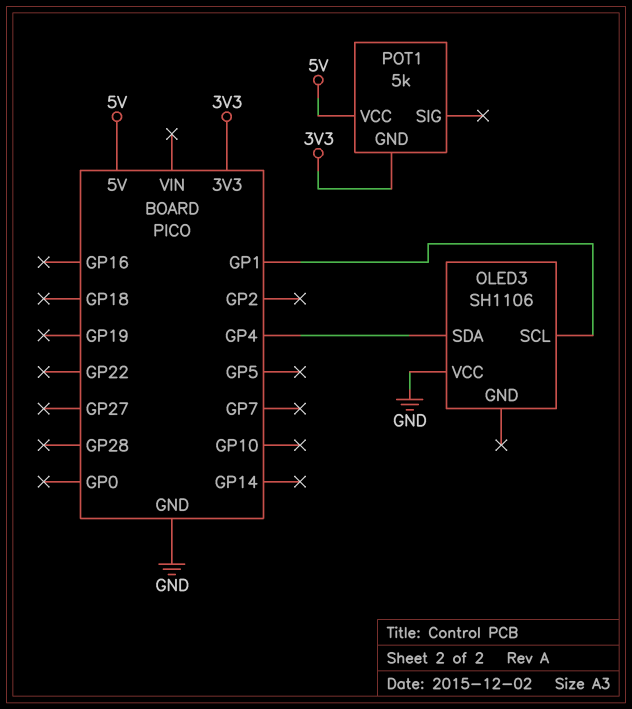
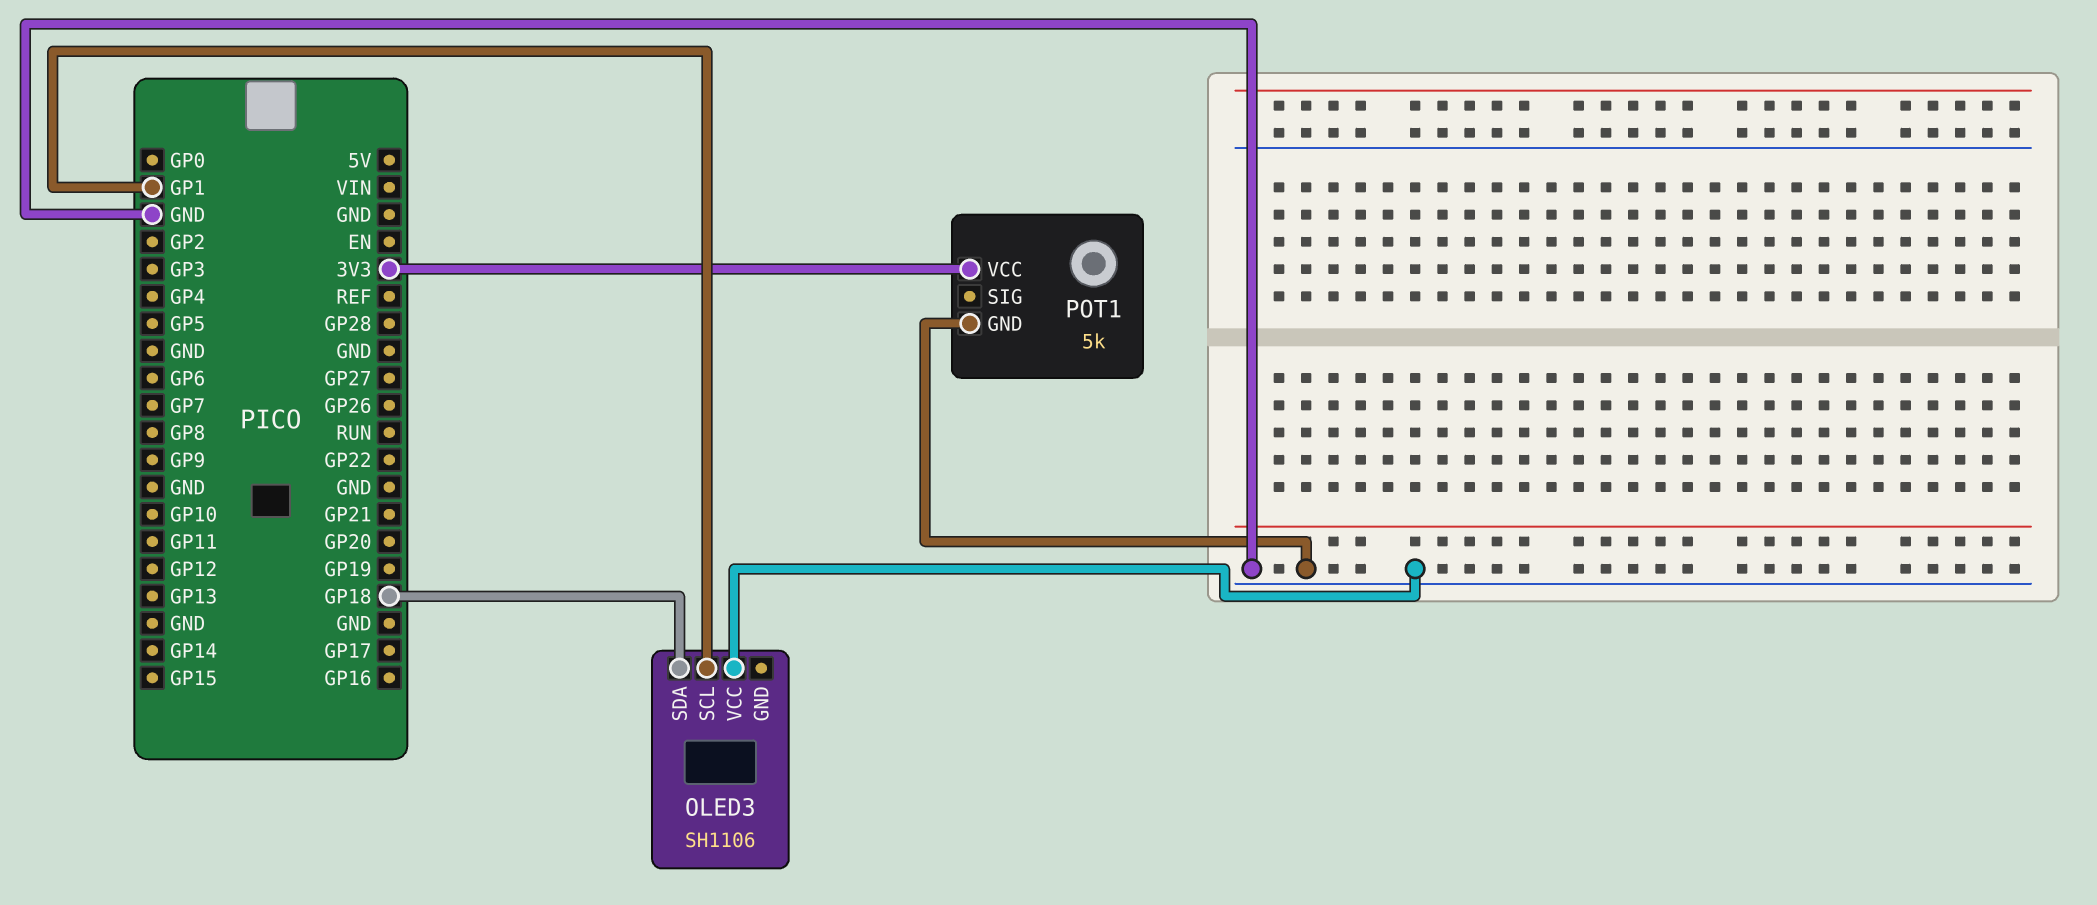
OLED3 pin SDA: GP4 -> GP18
POT1 pin GND: 3V3 -> GND
POT1 pin VCC: 5V -> 3V3

